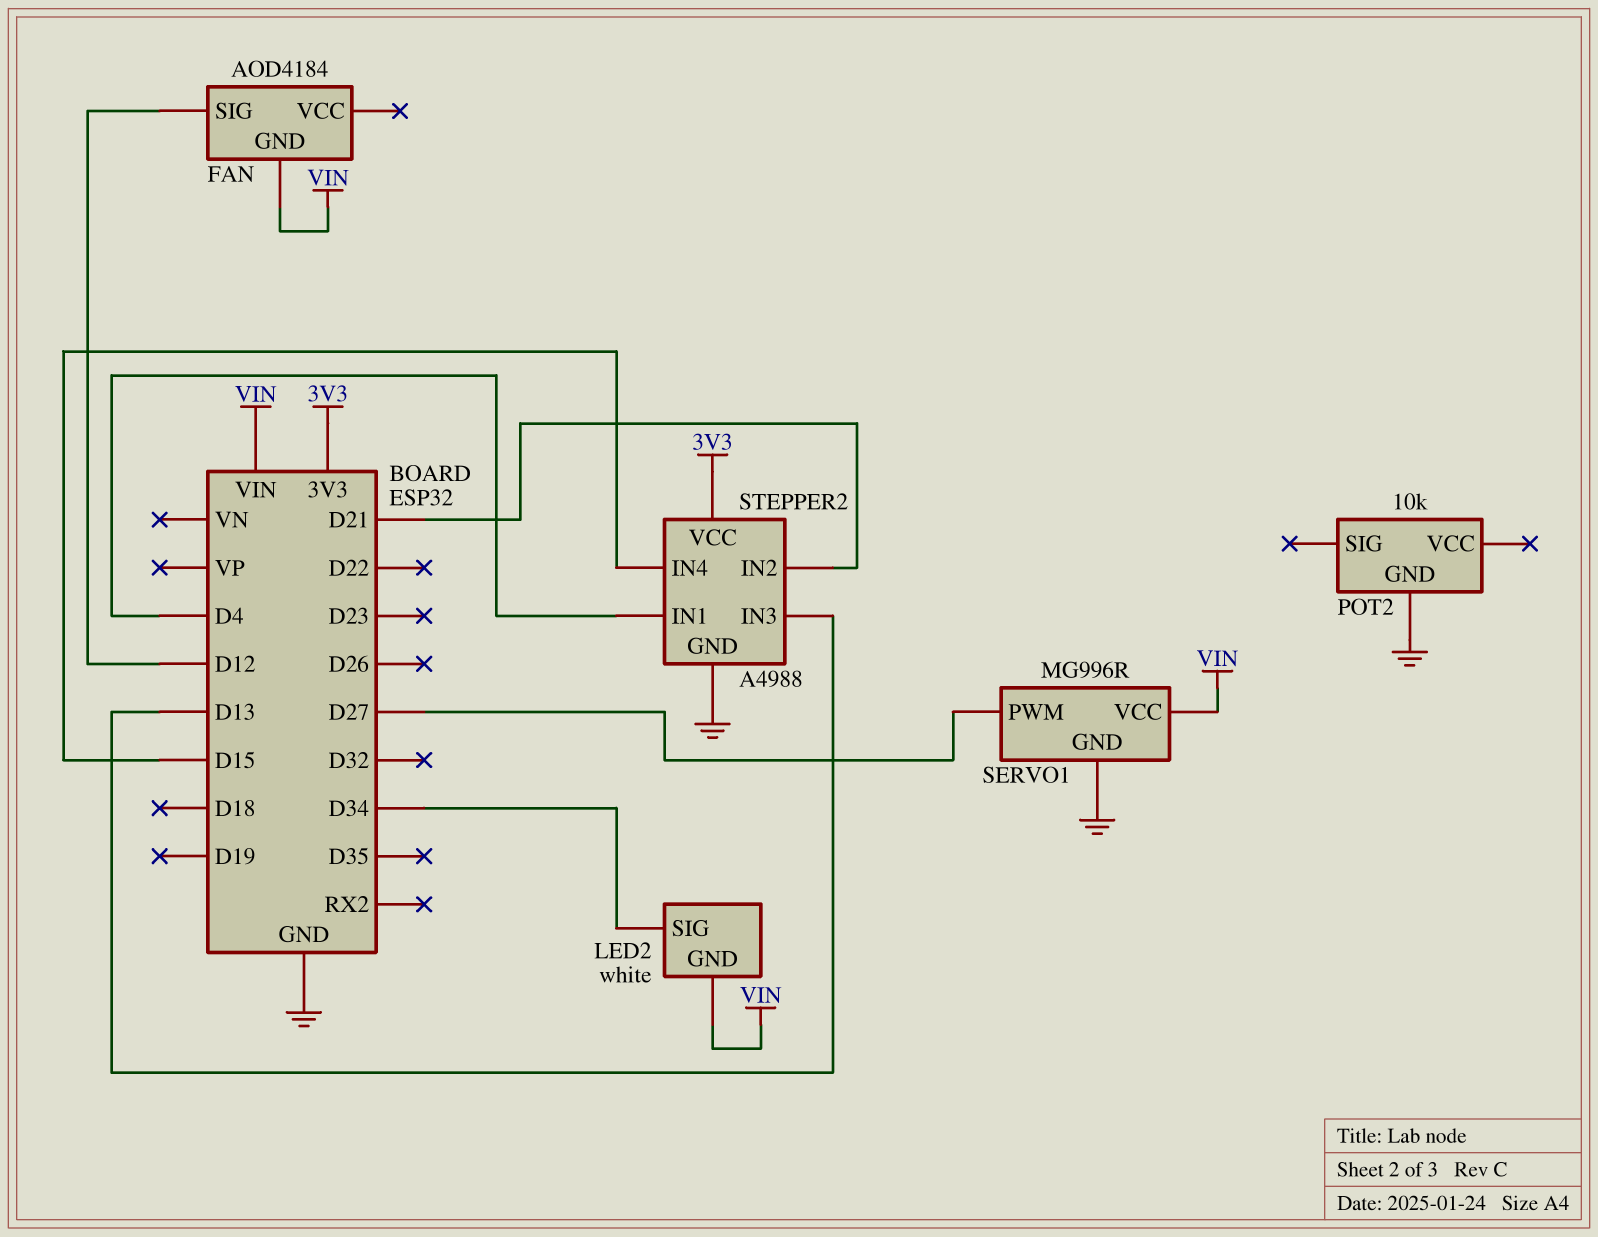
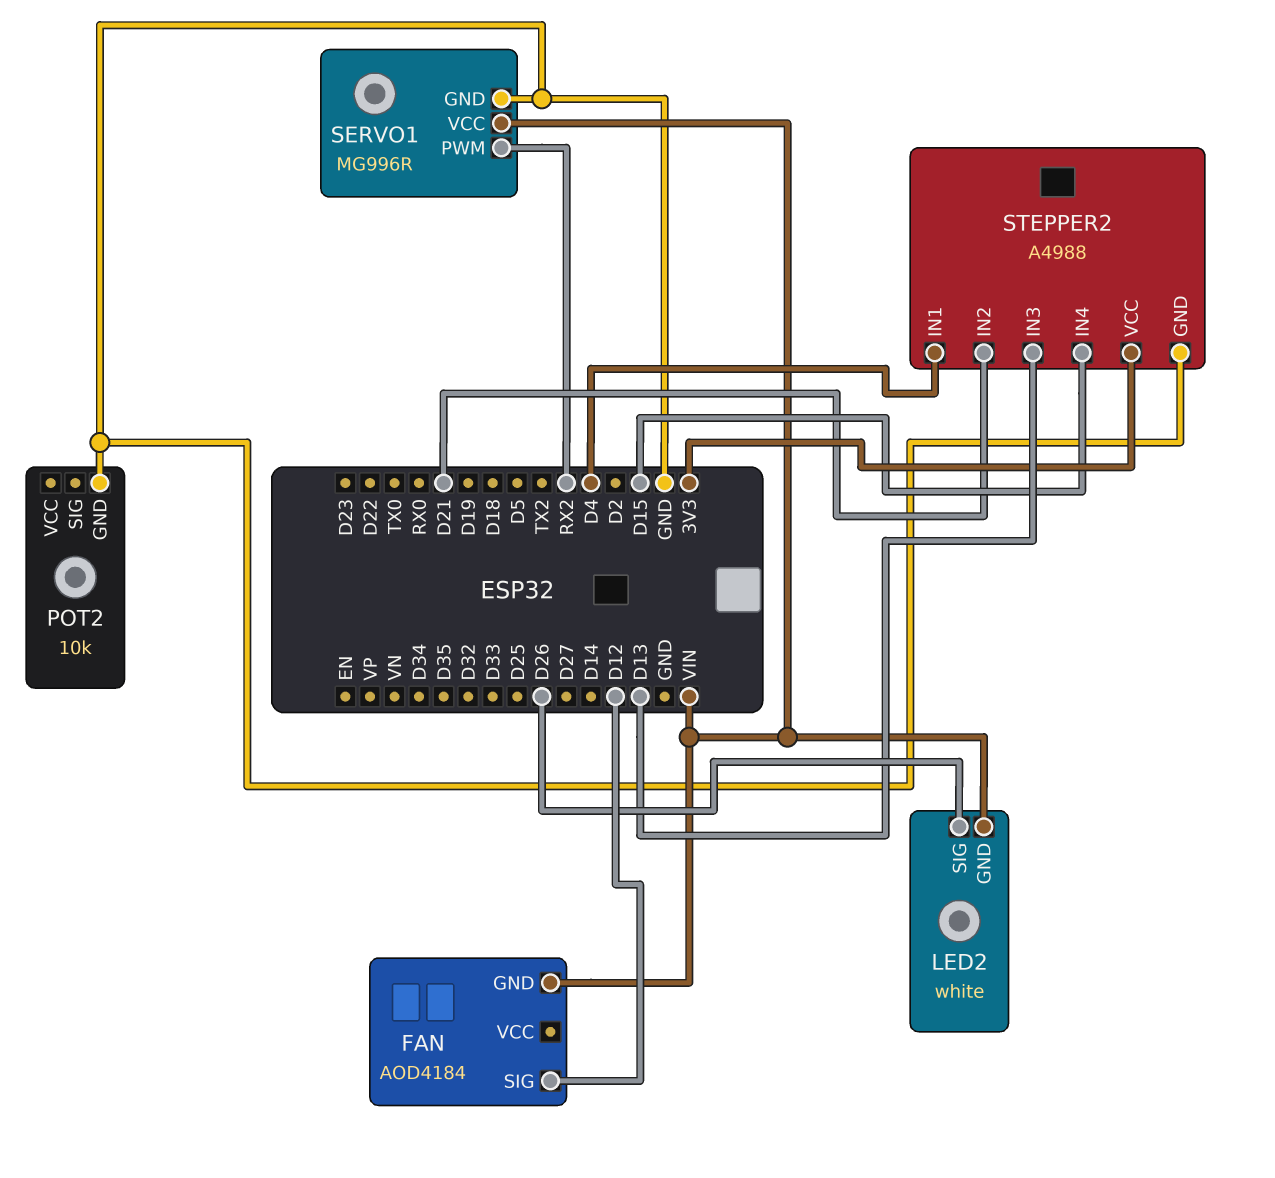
LED2 pin SIG: D34 -> D26
SERVO1 pin PWM: D27 -> RX2

